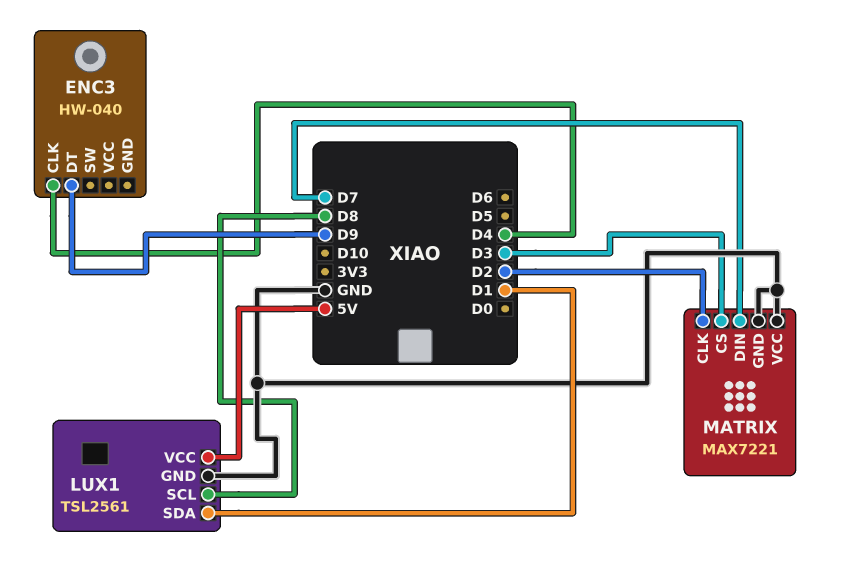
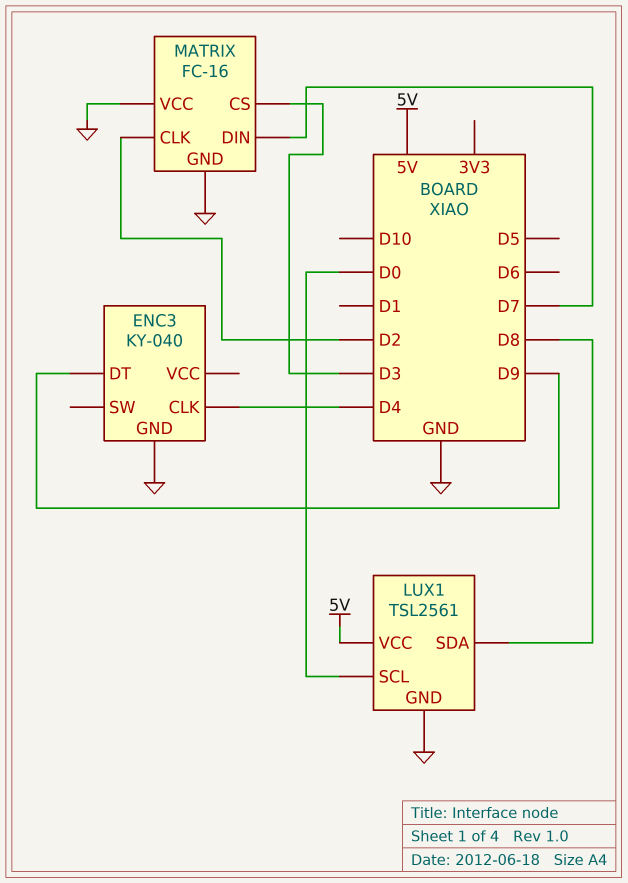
ENC3: HW-040 -> KY-040
ENC3 pin GND: none -> GND
LUX1 pin SCL: D8 -> D0
LUX1 pin SDA: D1 -> D8
MATRIX: MAX7221 -> FC-16

